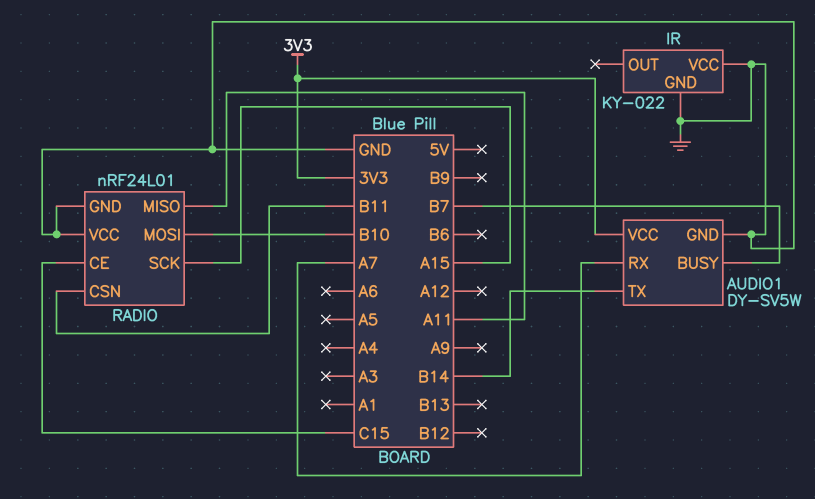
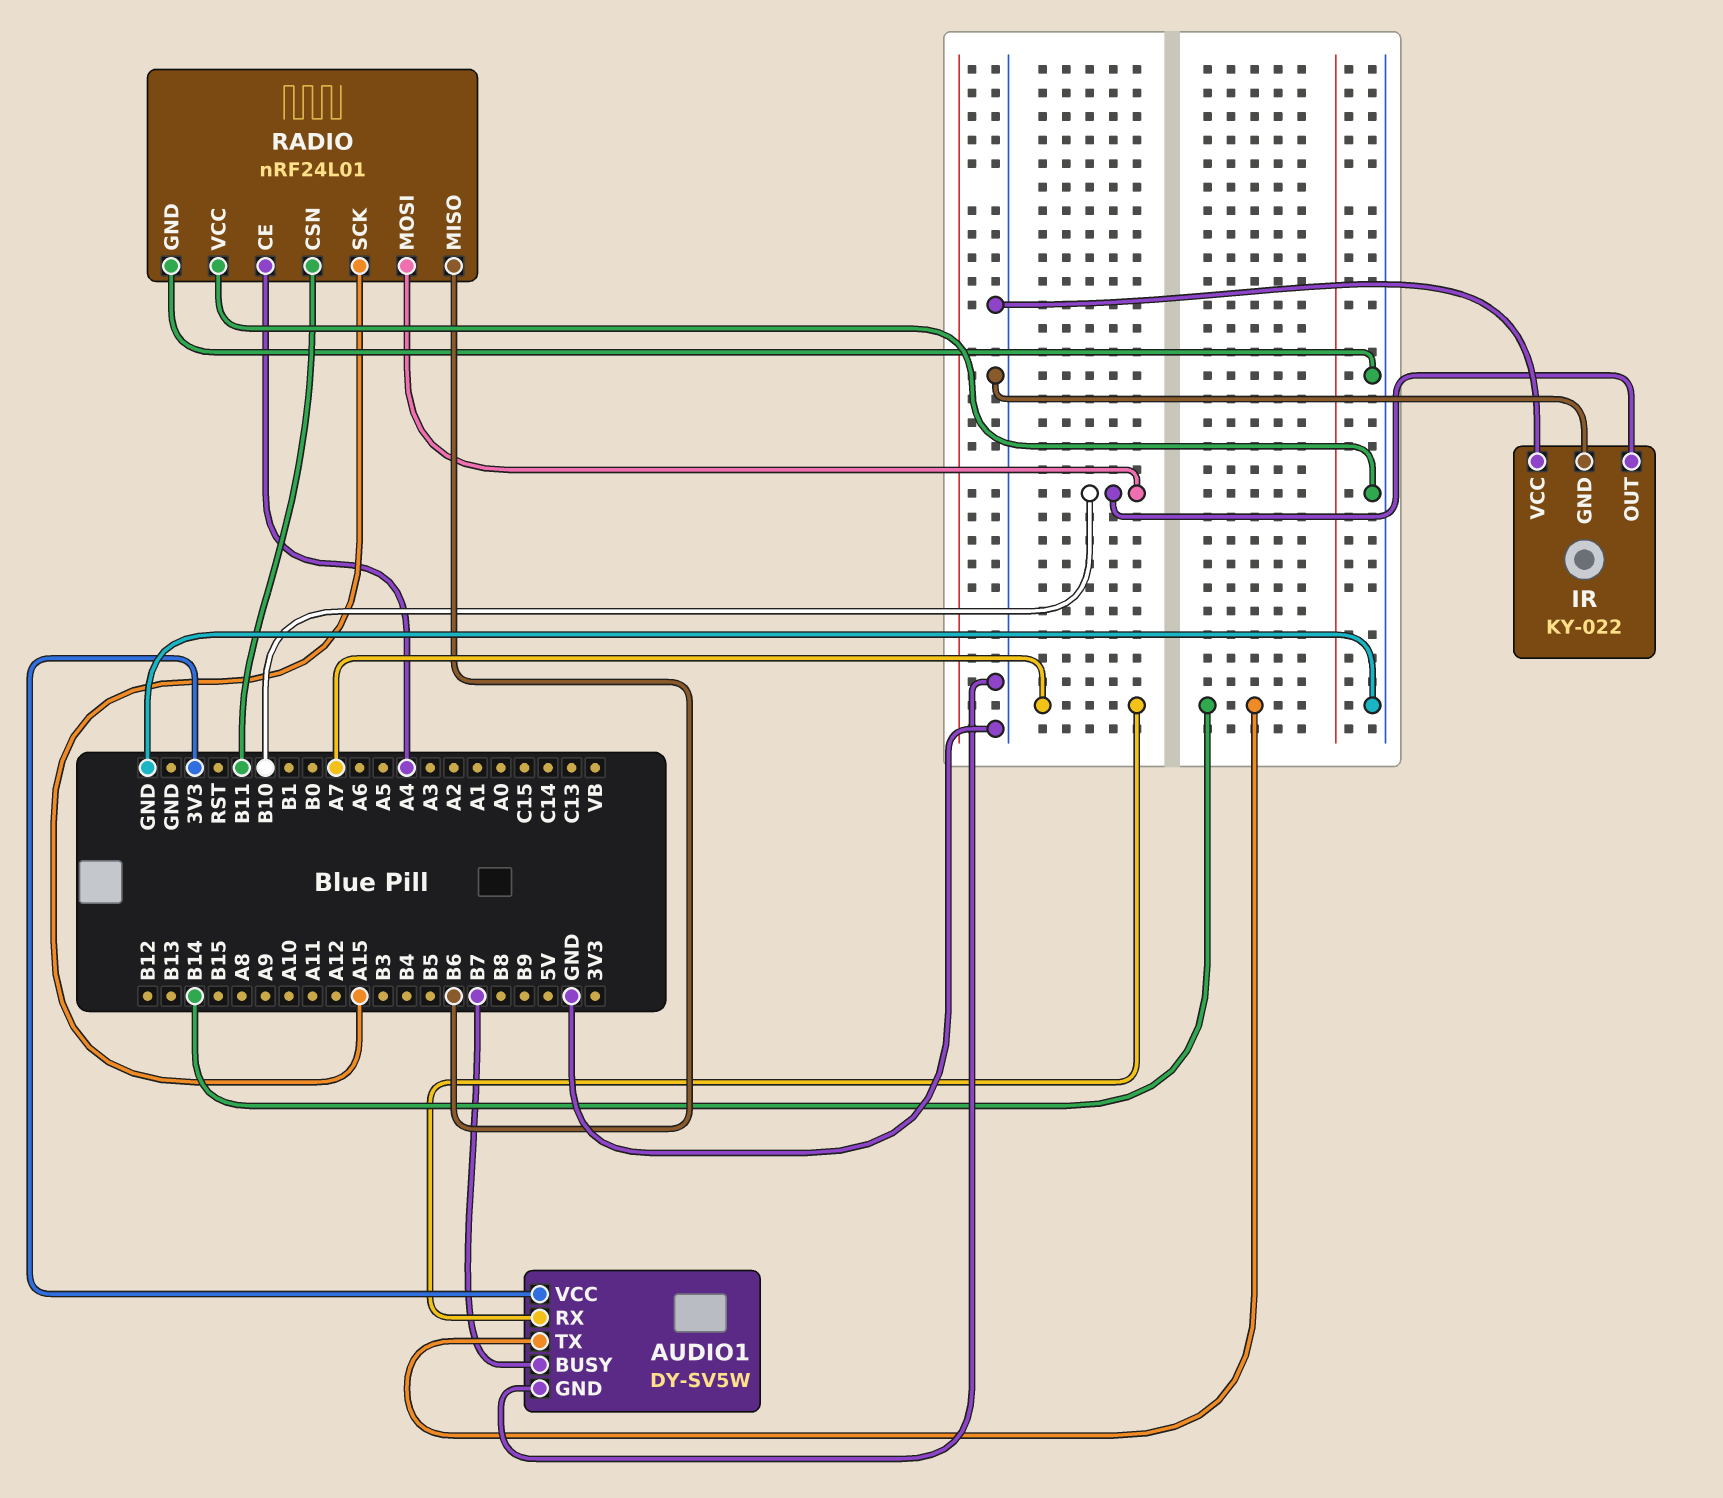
IR pin OUT: none -> B10
RADIO pin CE: C15 -> A4
RADIO pin MISO: A11 -> B6

